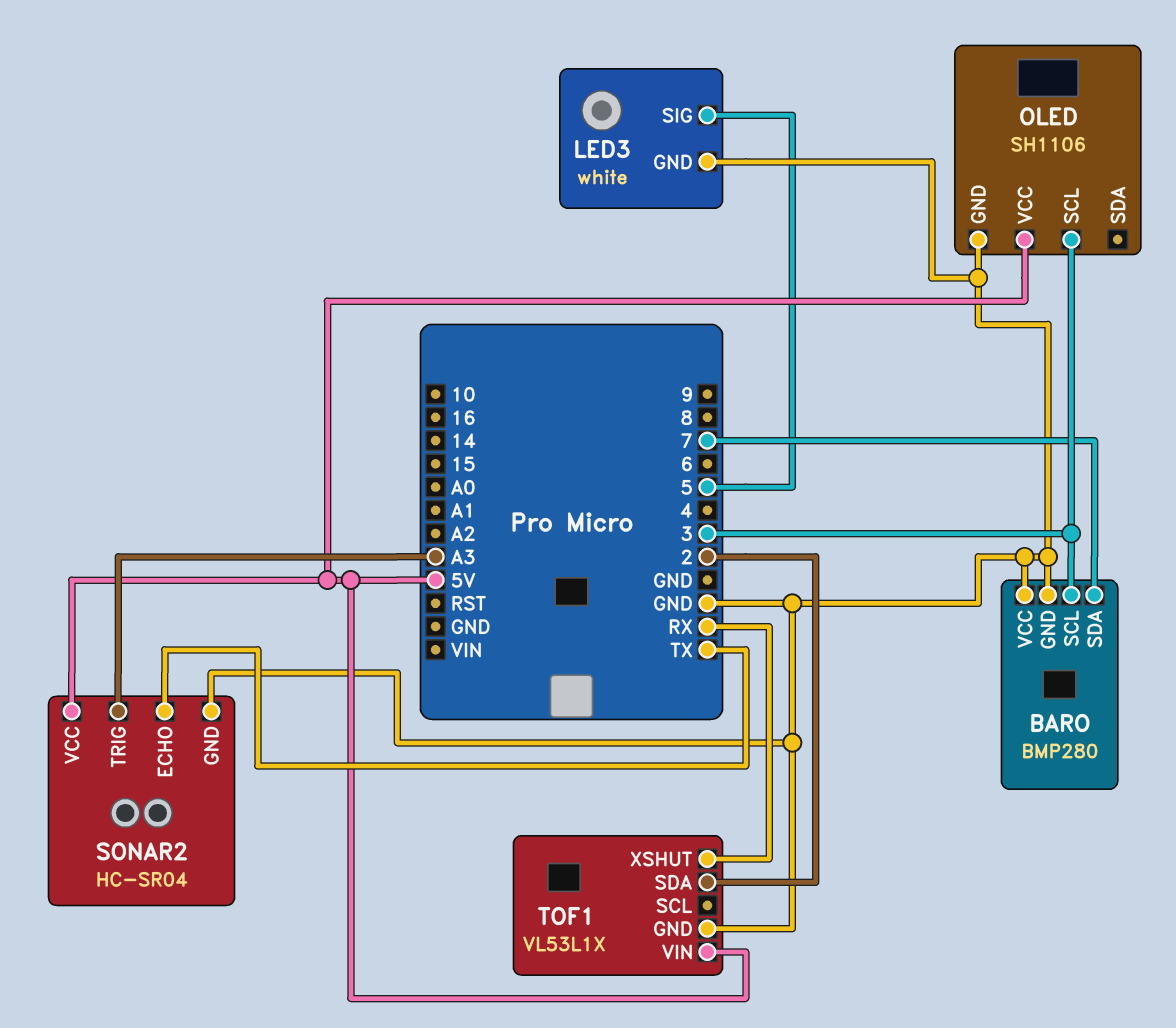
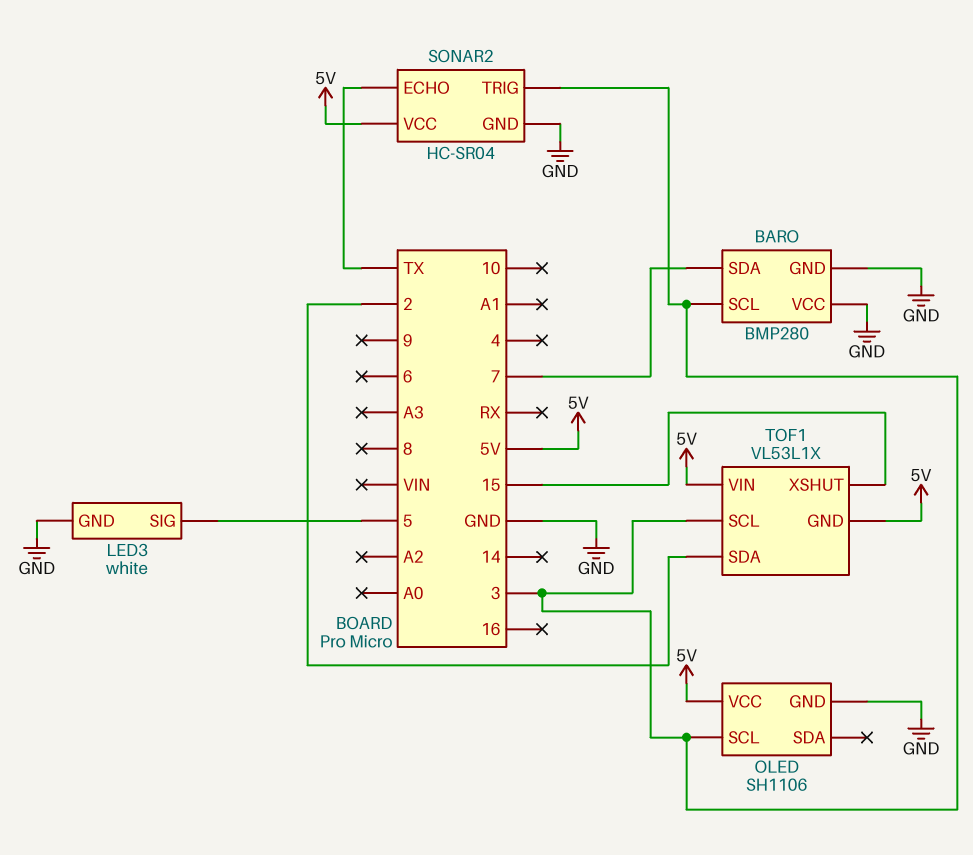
SONAR2 pin TRIG: A3 -> 3
TOF1 pin GND: GND -> 5V
TOF1 pin SCL: none -> 3
TOF1 pin XSHUT: RX -> 15

